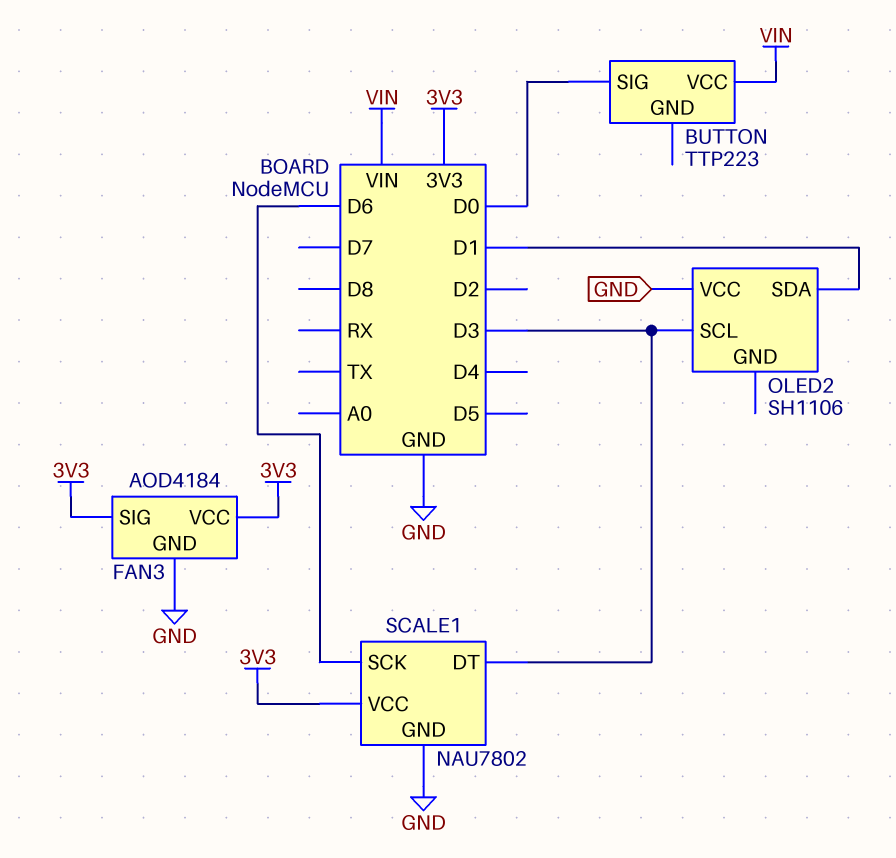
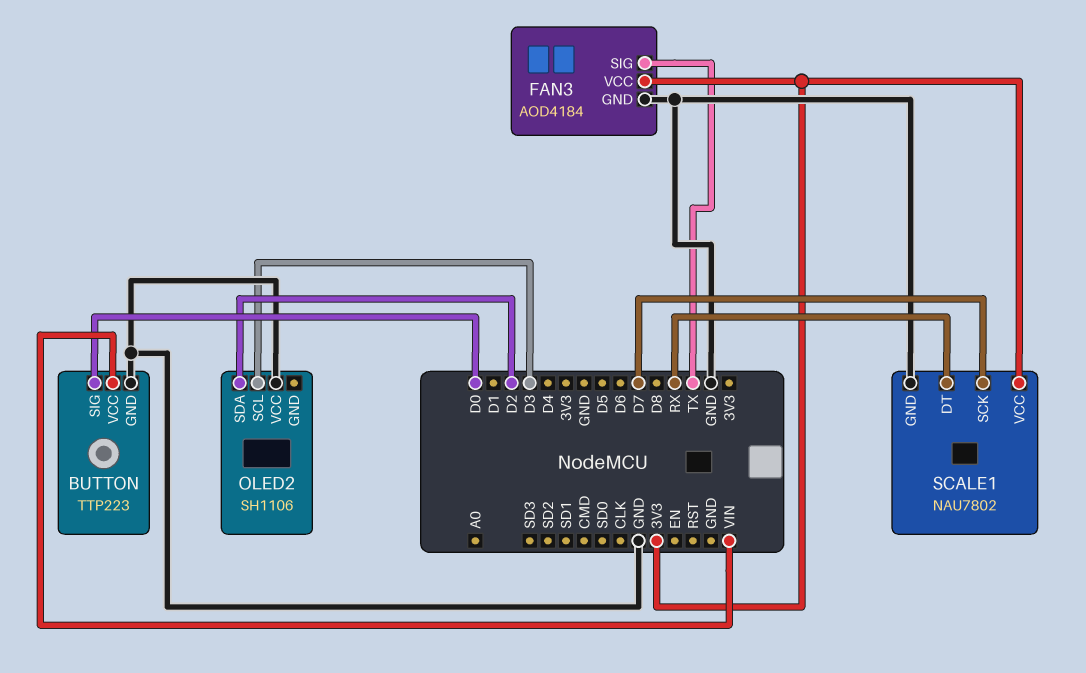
BUTTON pin GND: none -> GND
FAN3 pin SIG: 3V3 -> TX
OLED2 pin SDA: D1 -> D2
SCALE1 pin DT: D3 -> RX
SCALE1 pin SCK: D6 -> D7

